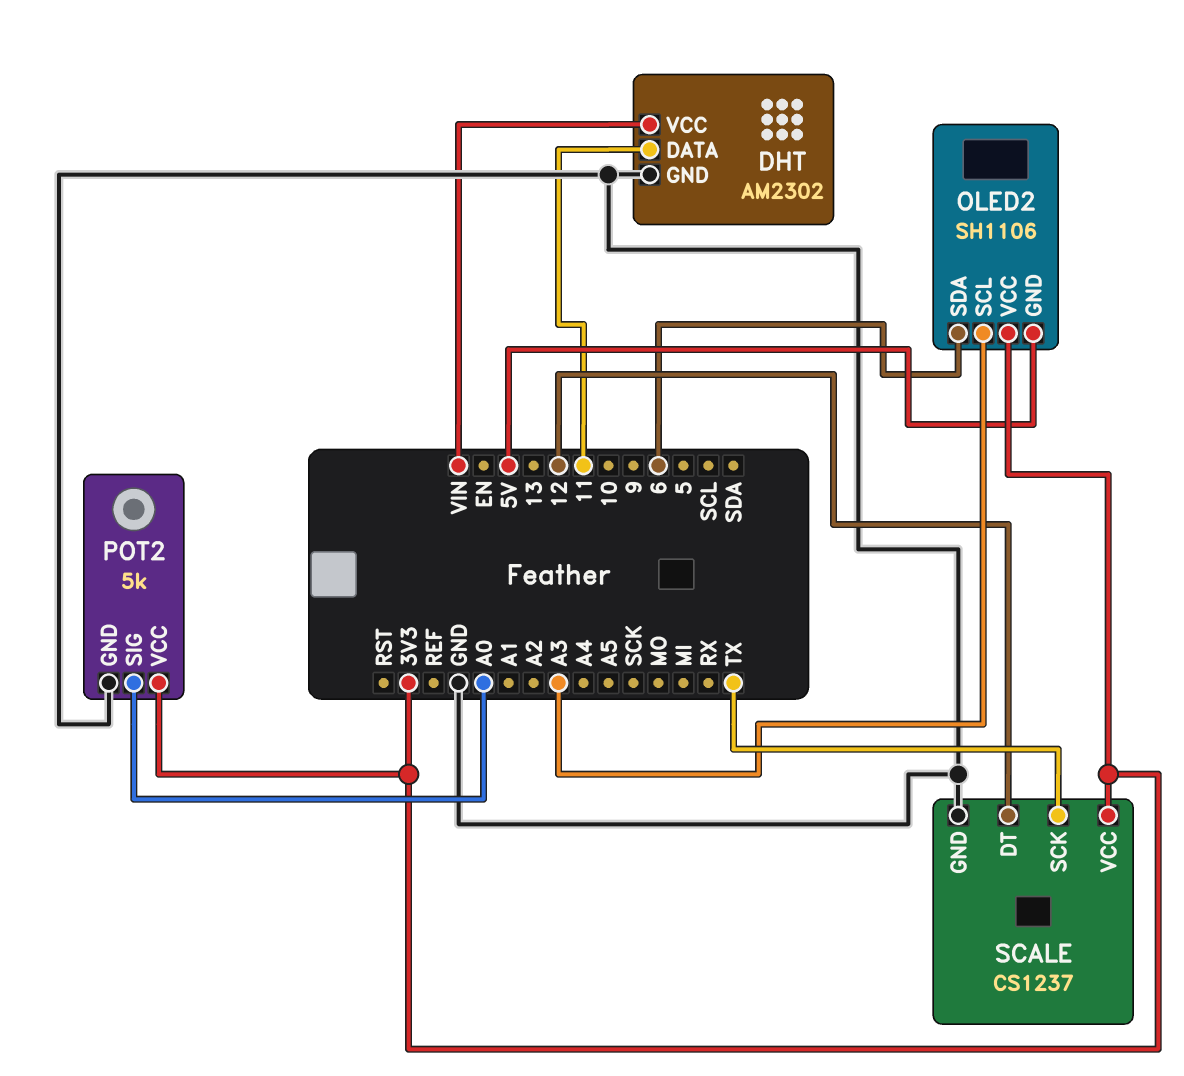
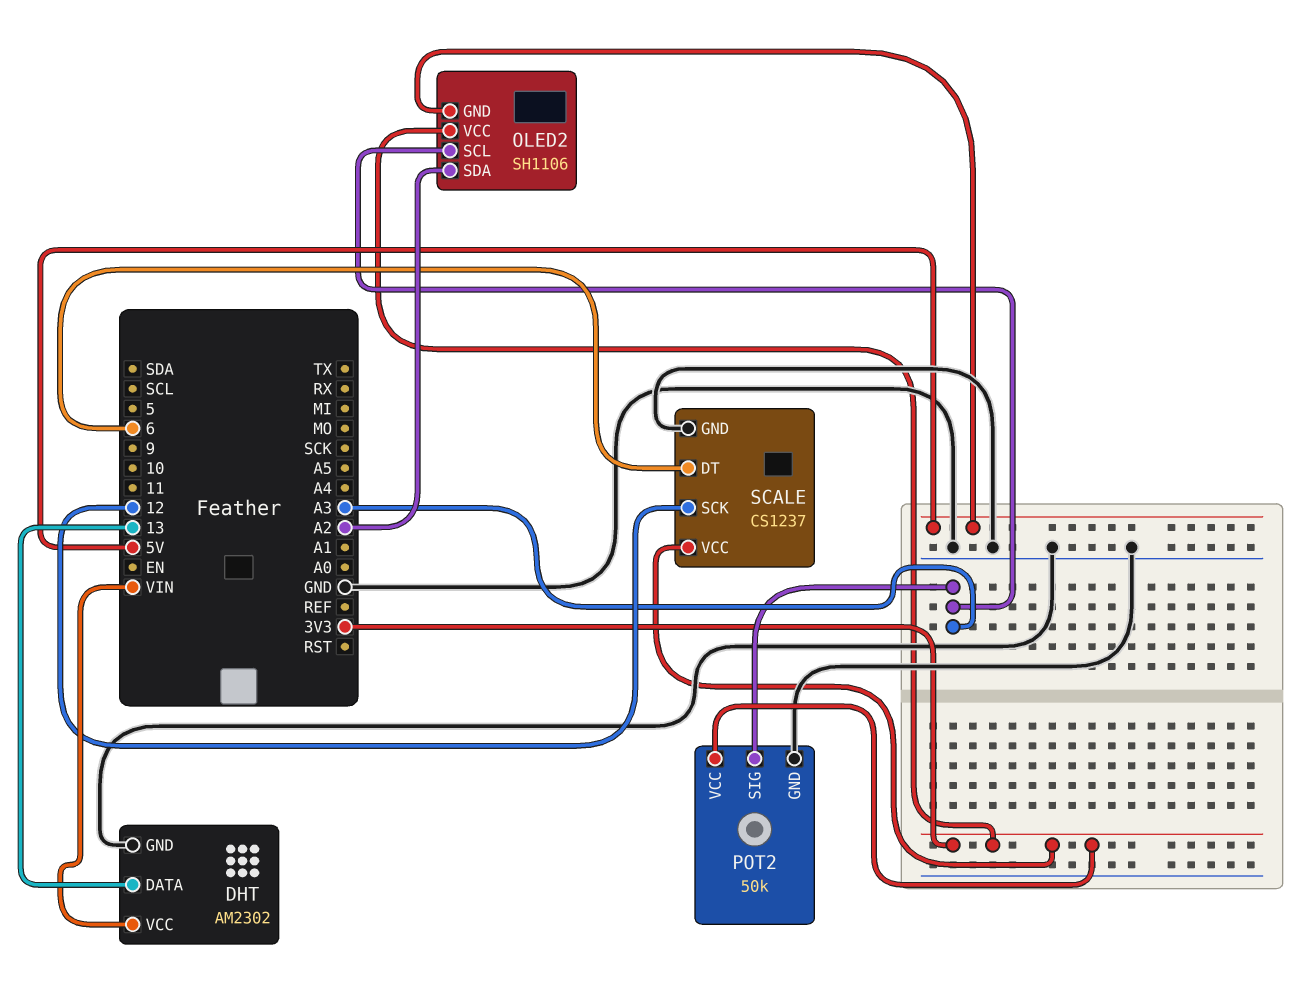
DHT pin DATA: 11 -> 13
OLED2 pin SDA: 6 -> A2
POT2: 5k -> 50k
POT2 pin SIG: A0 -> A3
SCALE pin DT: 12 -> 6
SCALE pin SCK: TX -> 12

